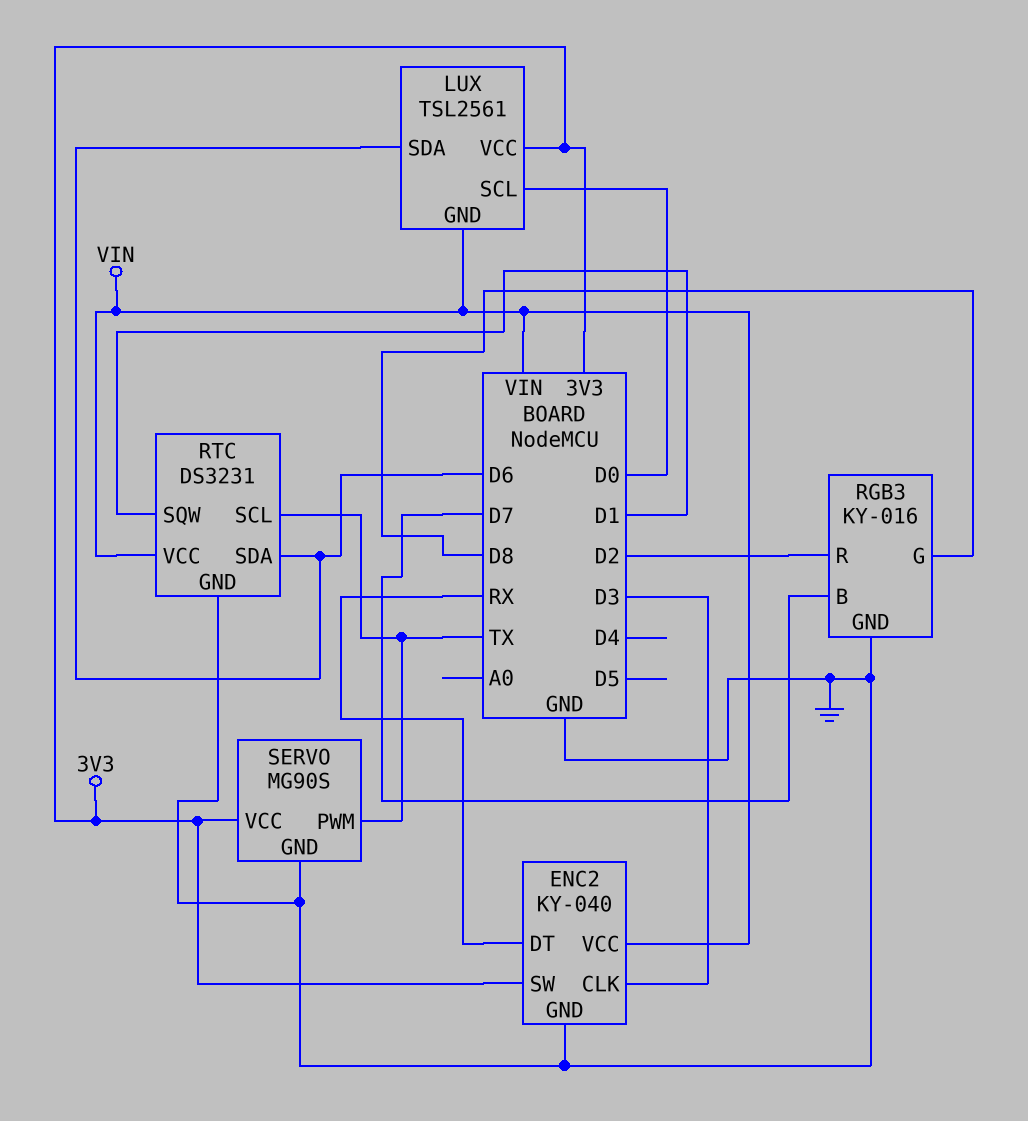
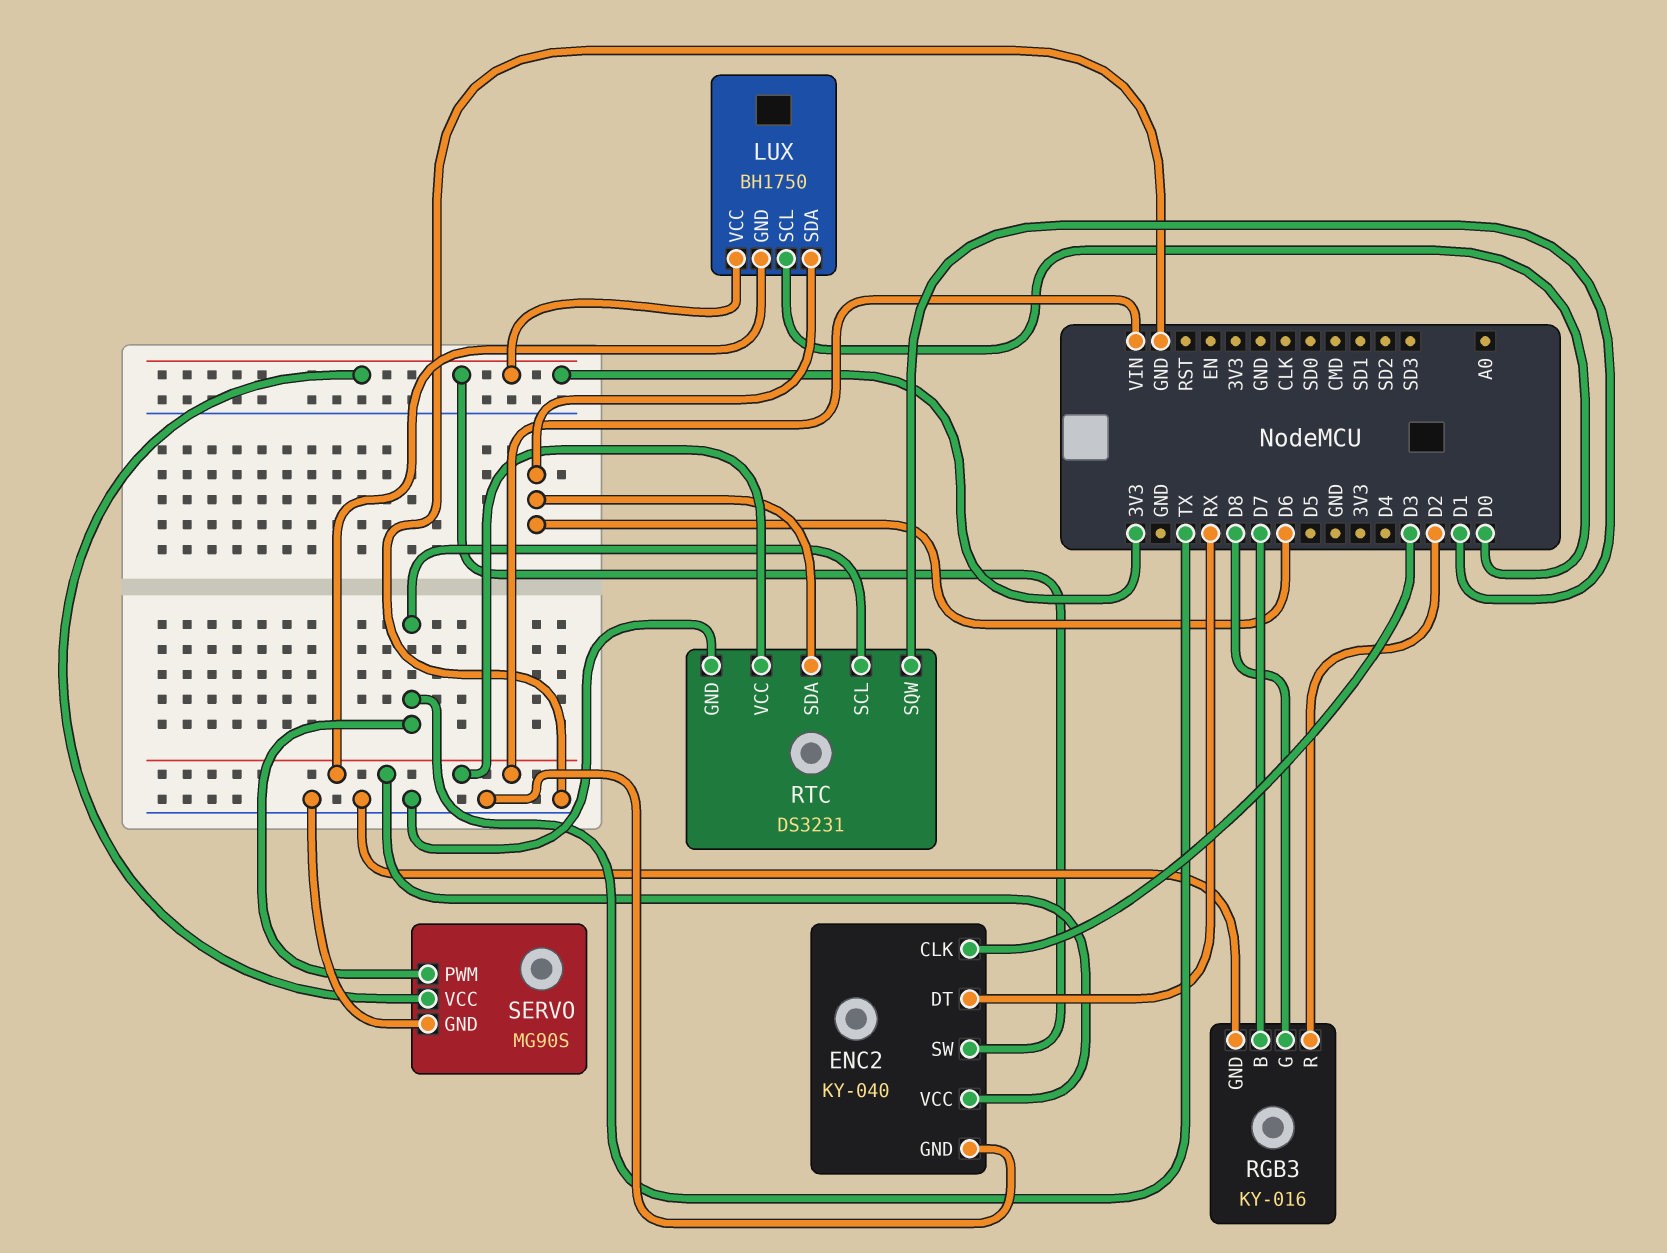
LUX: TSL2561 -> BH1750

